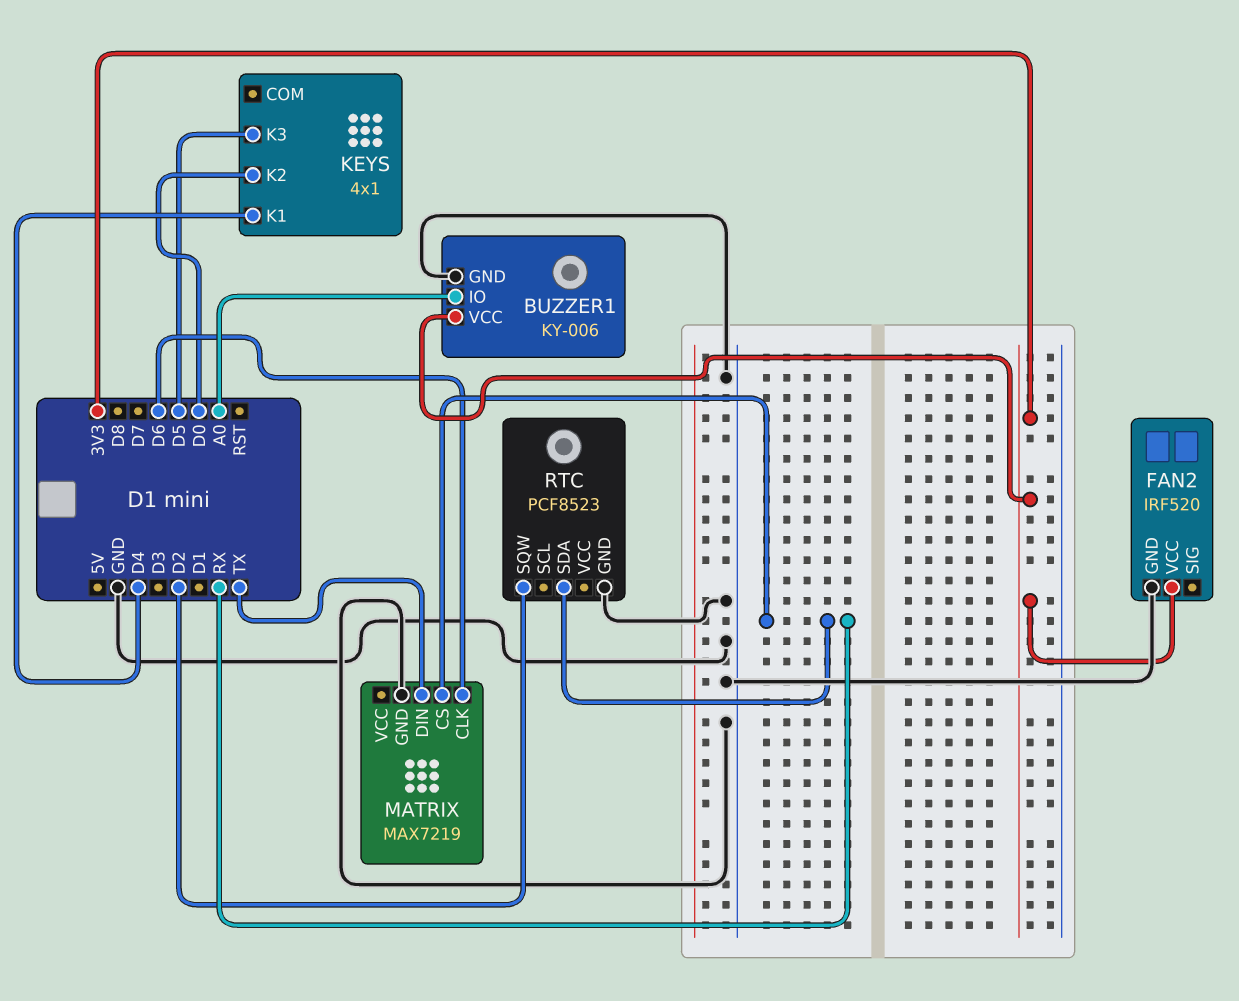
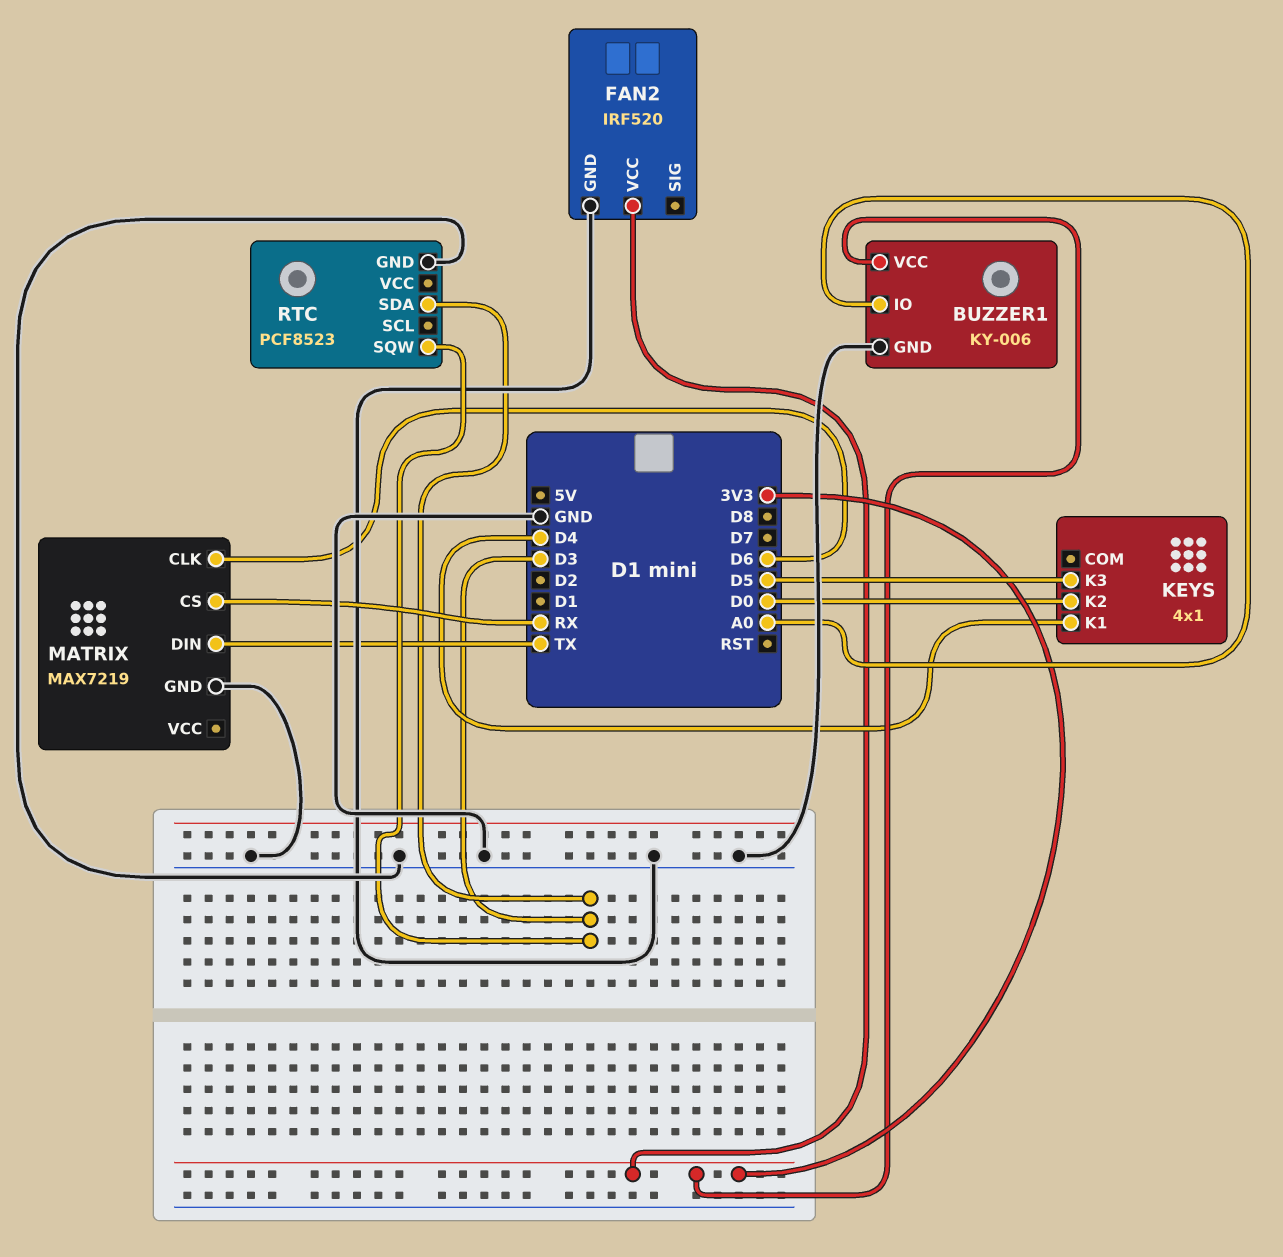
RTC pin SDA: RX -> D3
RTC pin SQW: D2 -> D3

